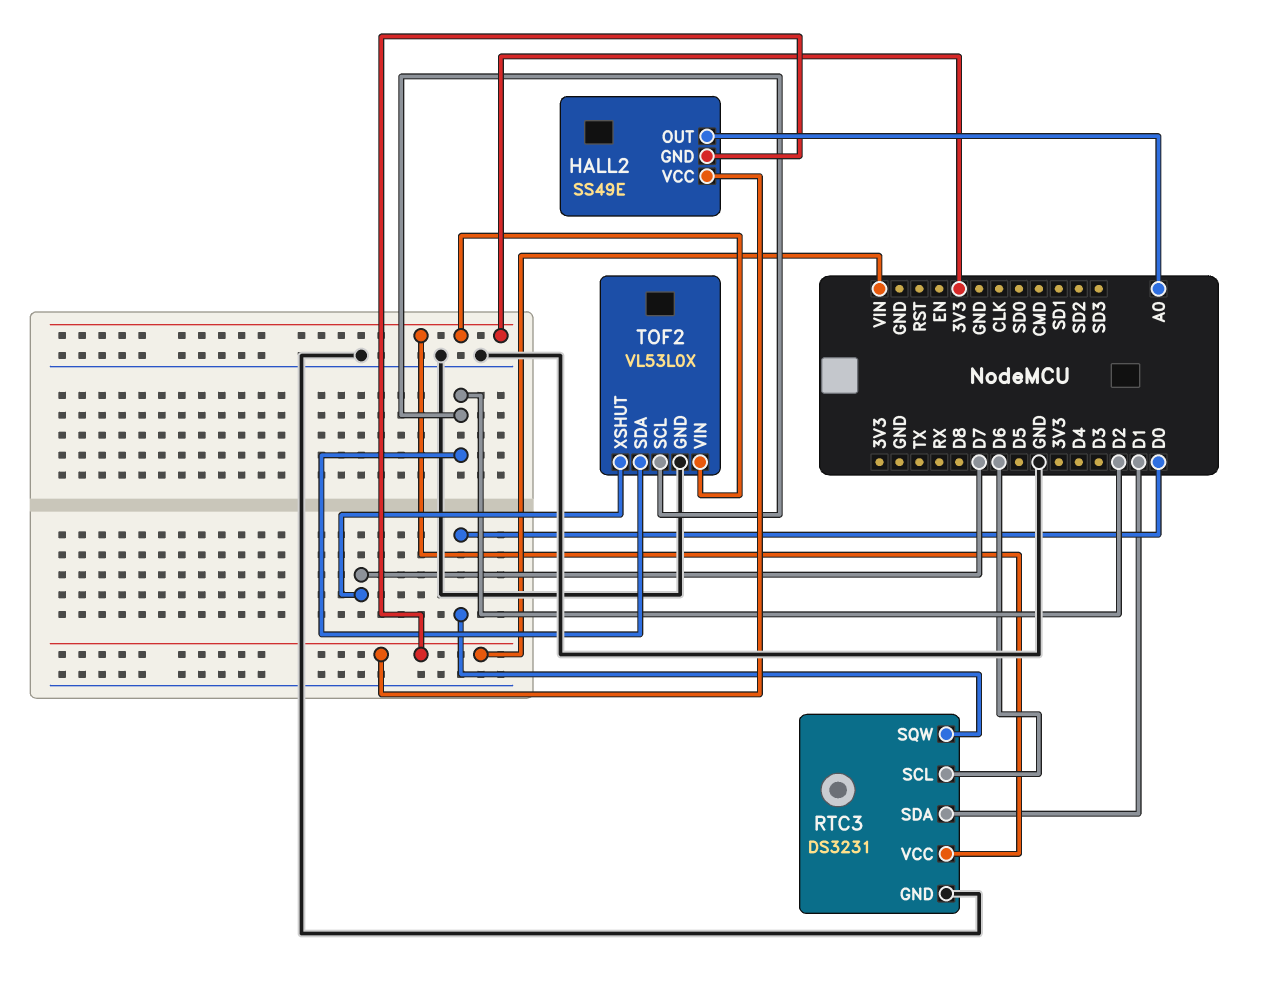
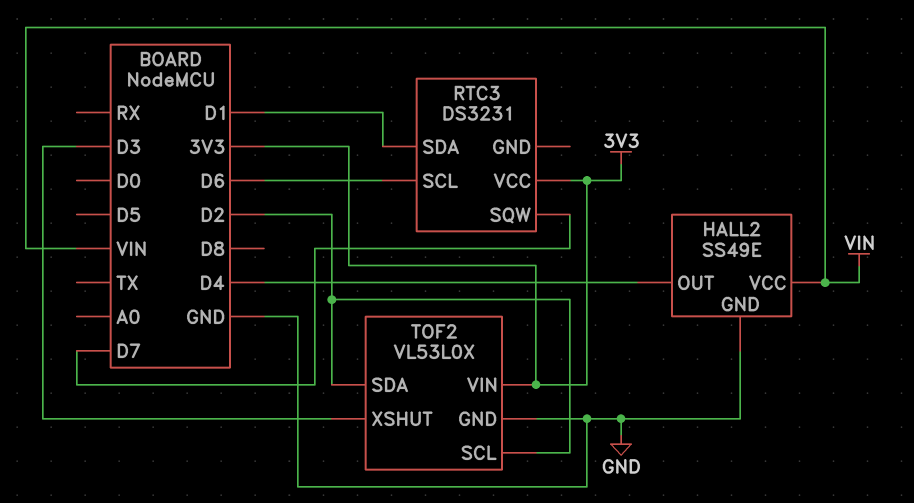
HALL2 pin GND: VIN -> GND
HALL2 pin OUT: A0 -> D4
RTC3 pin GND: GND -> none
RTC3 pin SQW: D0 -> D7
TOF2 pin XSHUT: D7 -> D3

